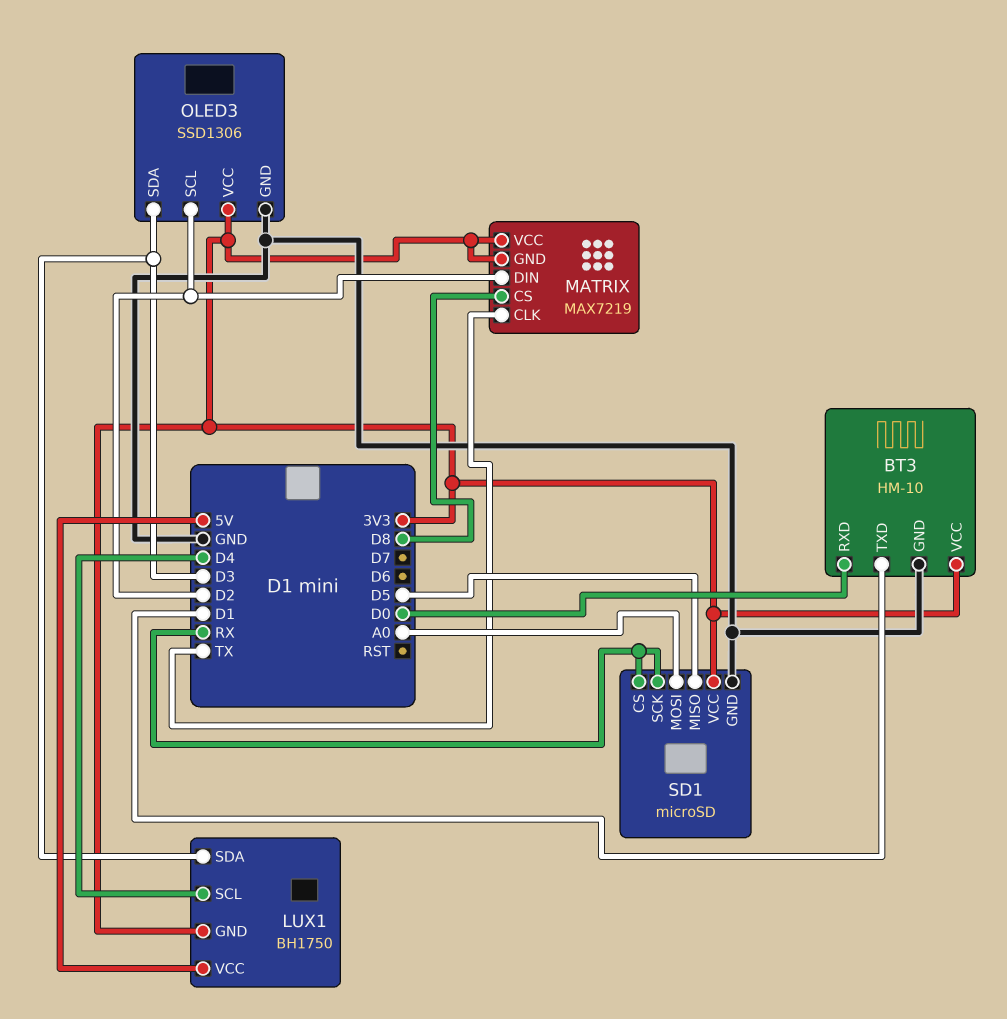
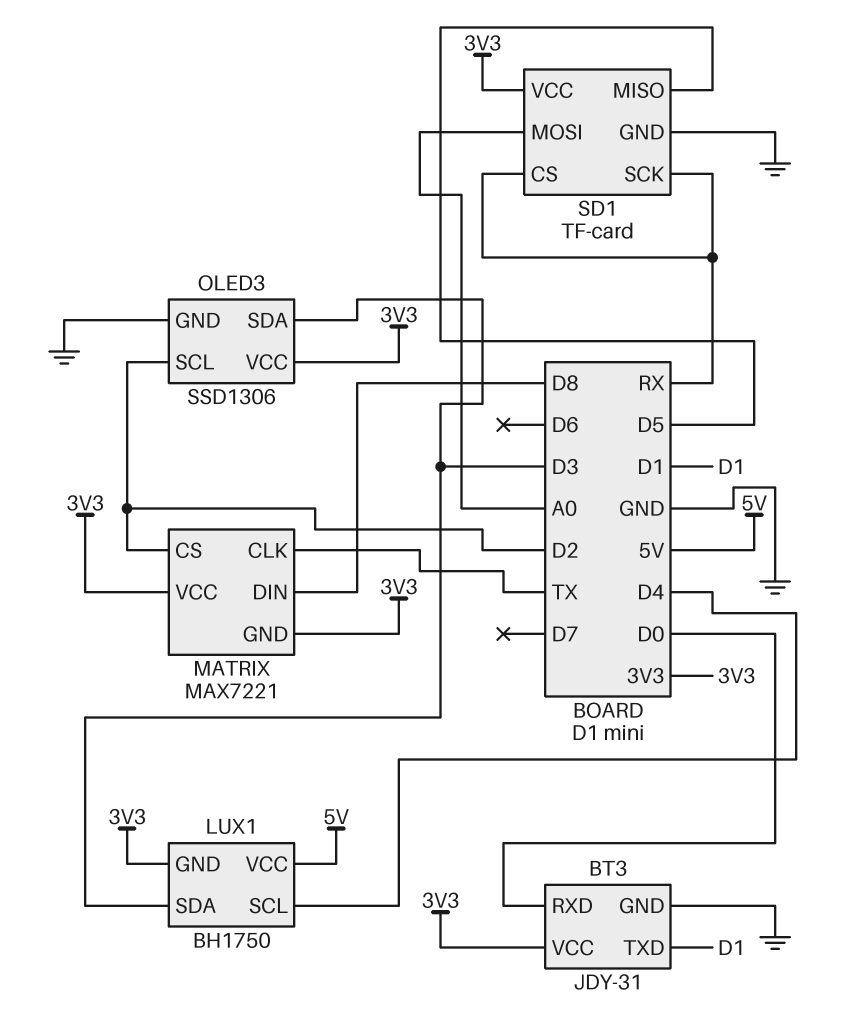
BT3: HM-10 -> JDY-31
MATRIX: MAX7219 -> MAX7221
MATRIX pin CS: D8 -> D2
MATRIX pin DIN: D2 -> D8
SD1: microSD -> TF-card

